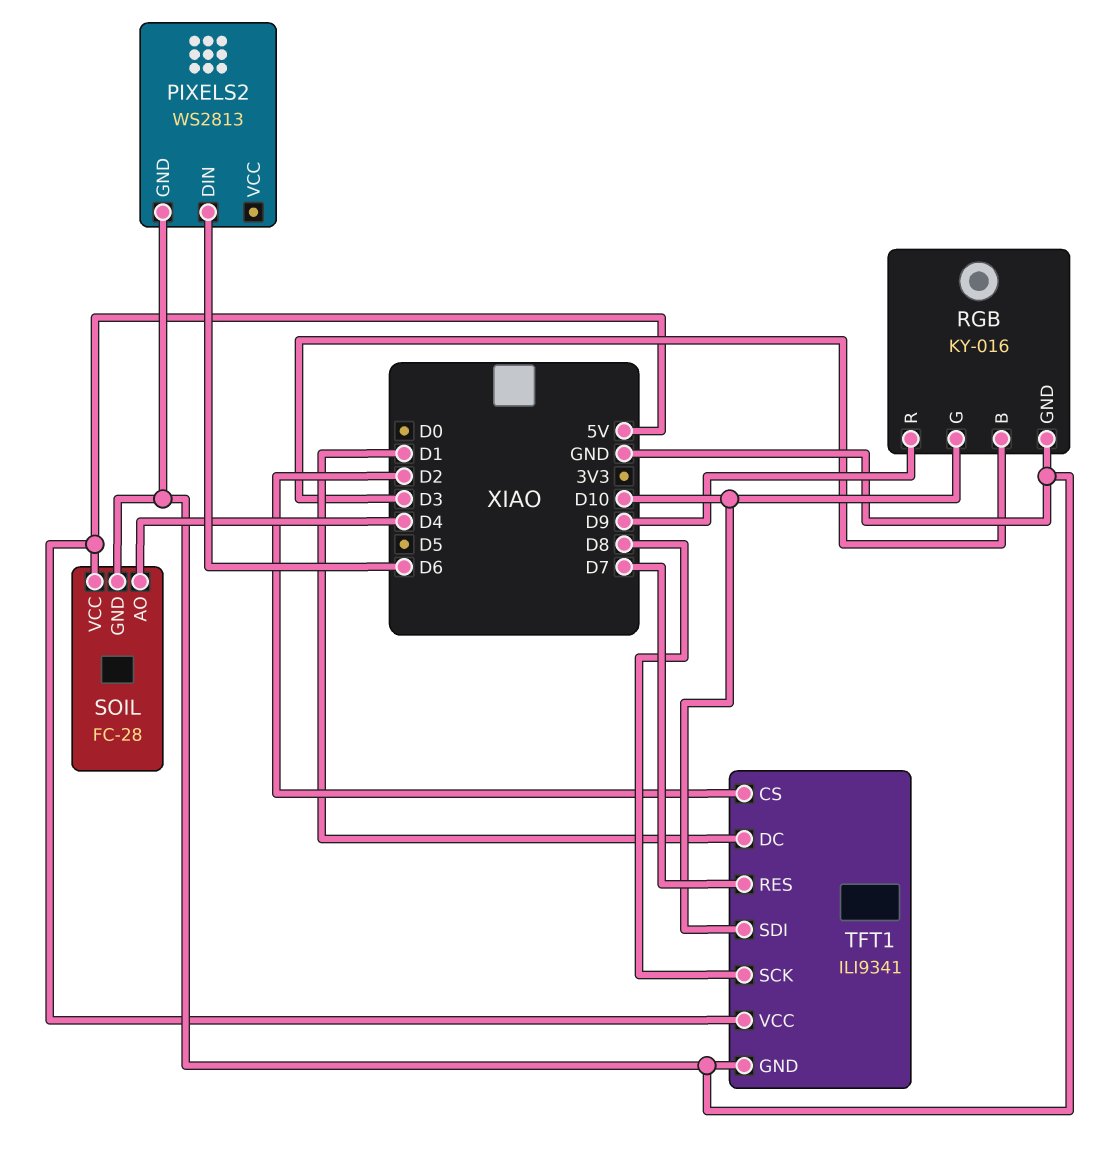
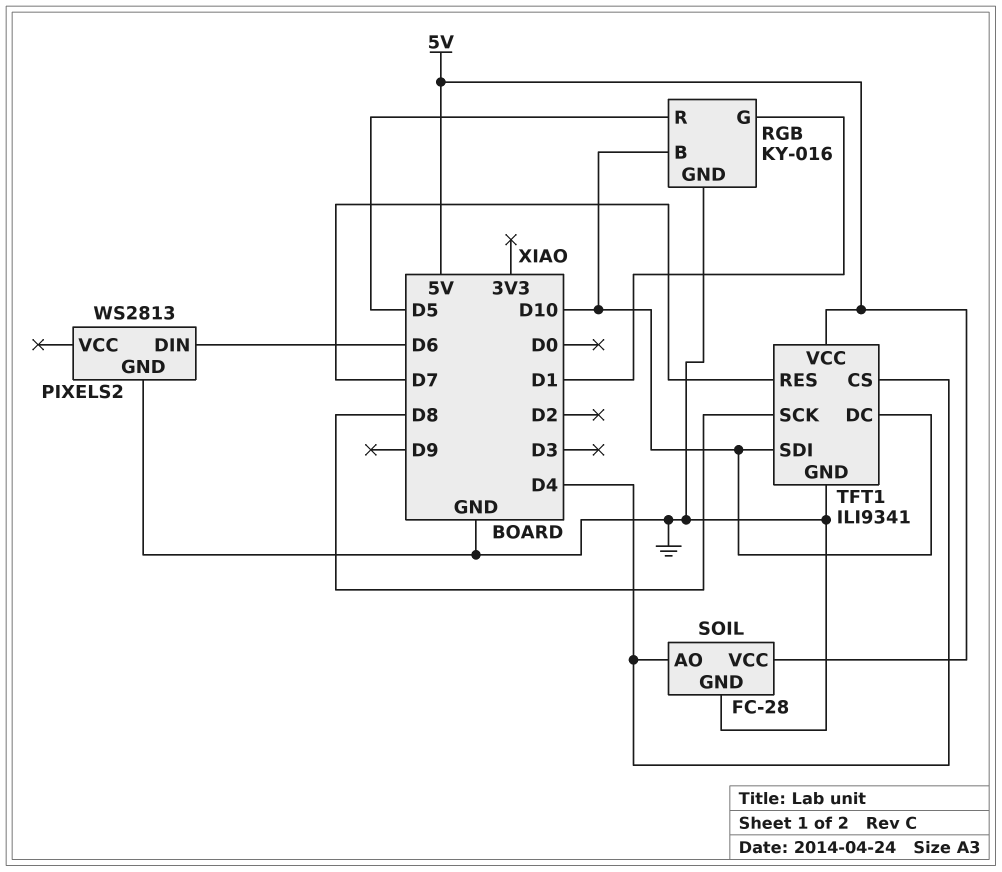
RGB pin B: D3 -> D10
RGB pin G: D10 -> D1
RGB pin R: D9 -> D5
TFT1 pin CS: D2 -> D4
TFT1 pin DC: D1 -> D10

